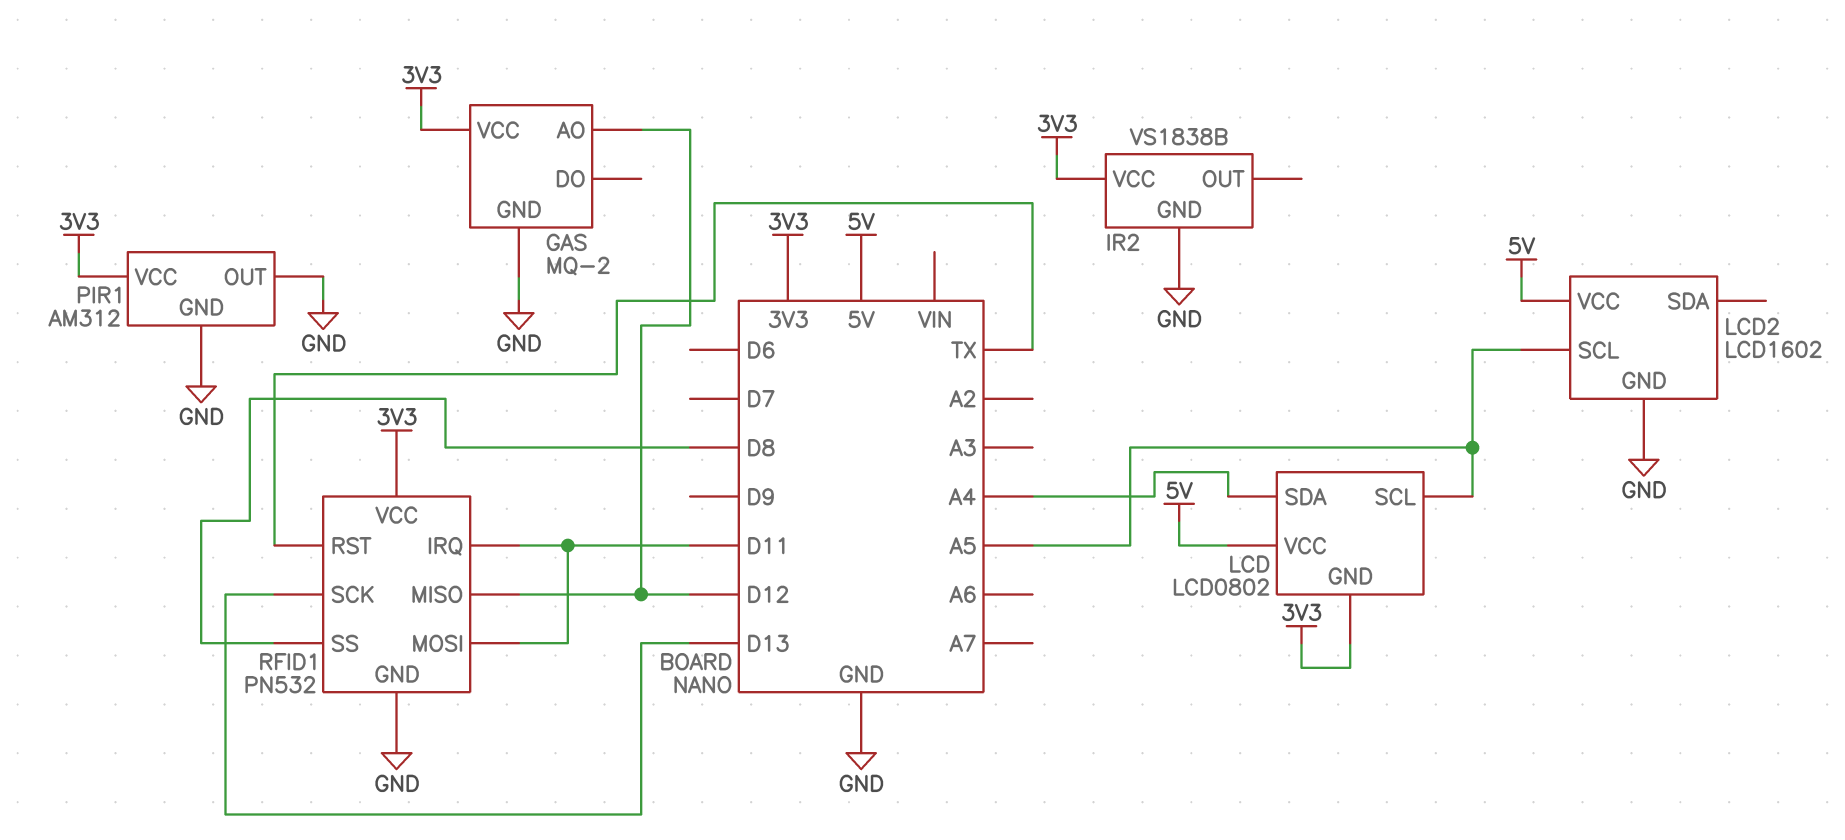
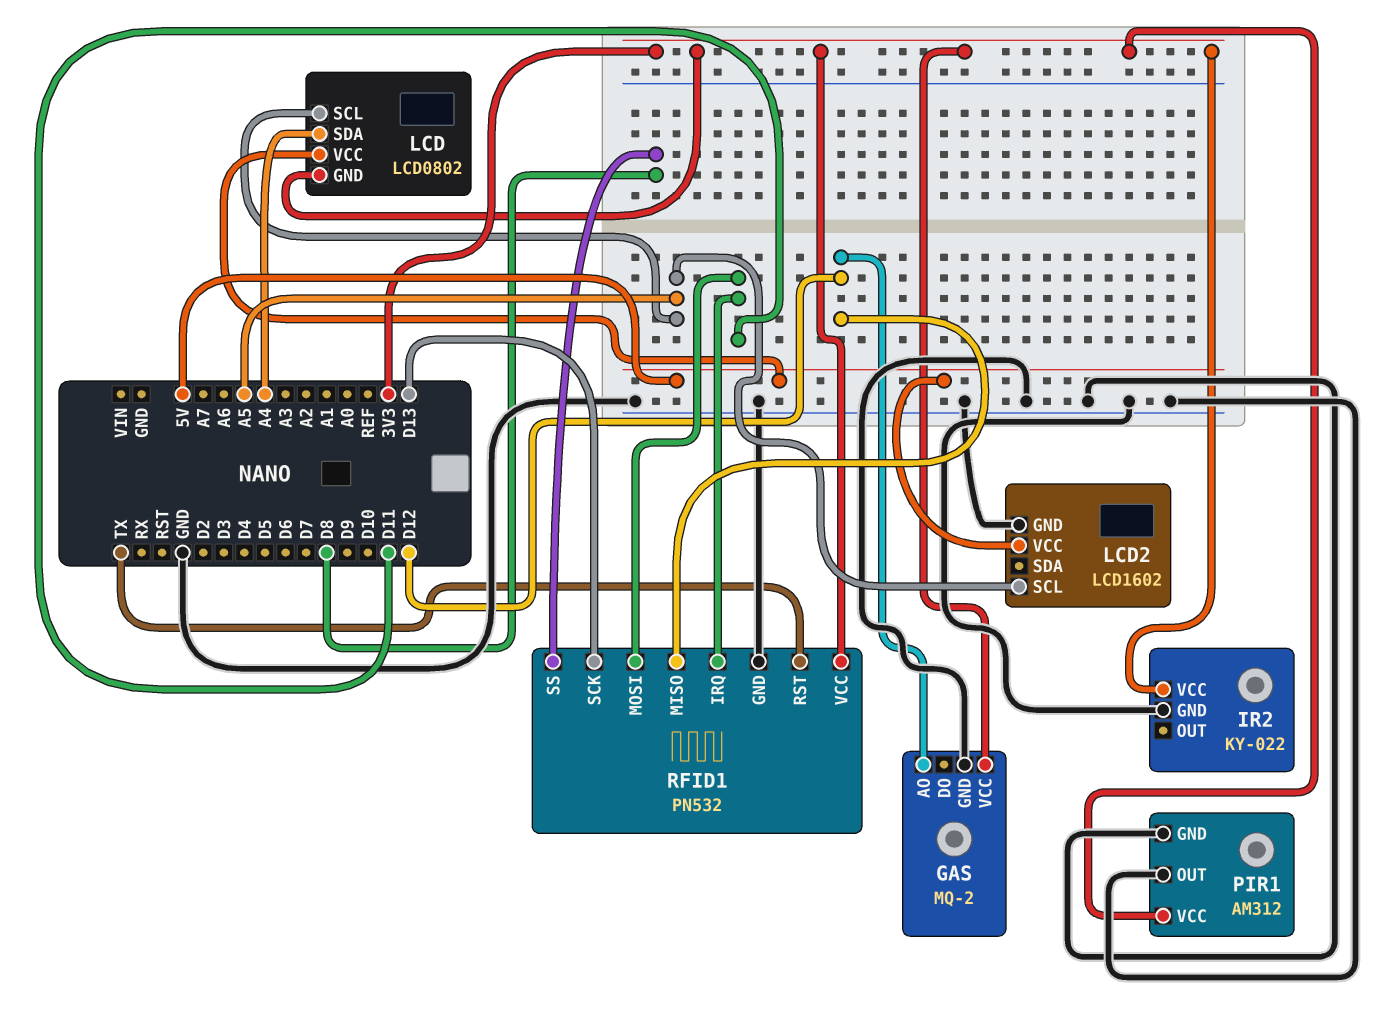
IR2: VS1838B -> KY-022

